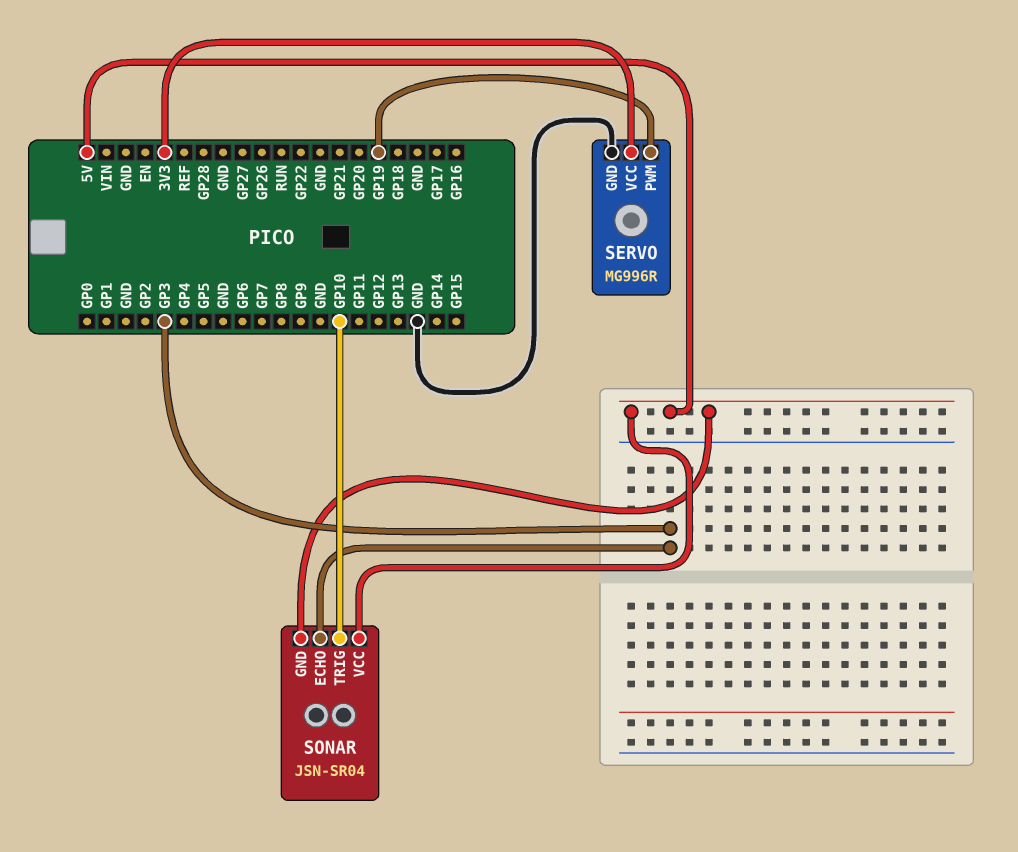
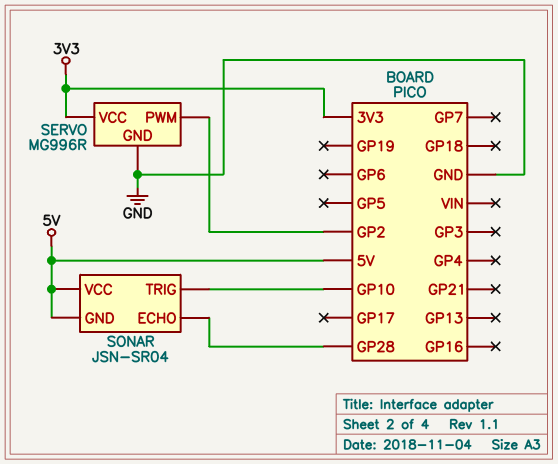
SERVO pin PWM: GP19 -> GP2
SONAR pin ECHO: GP3 -> GP28

